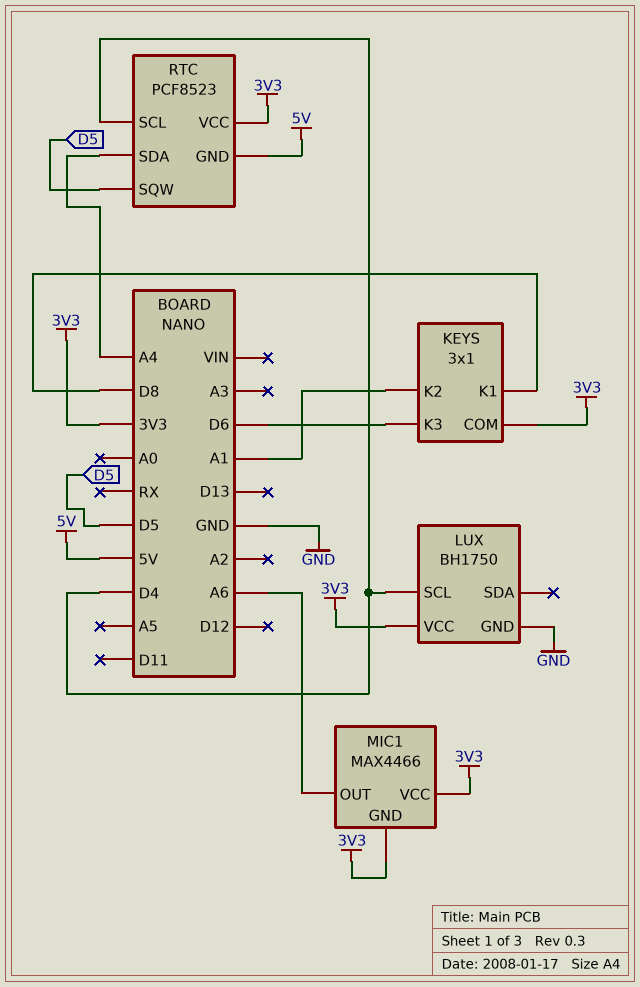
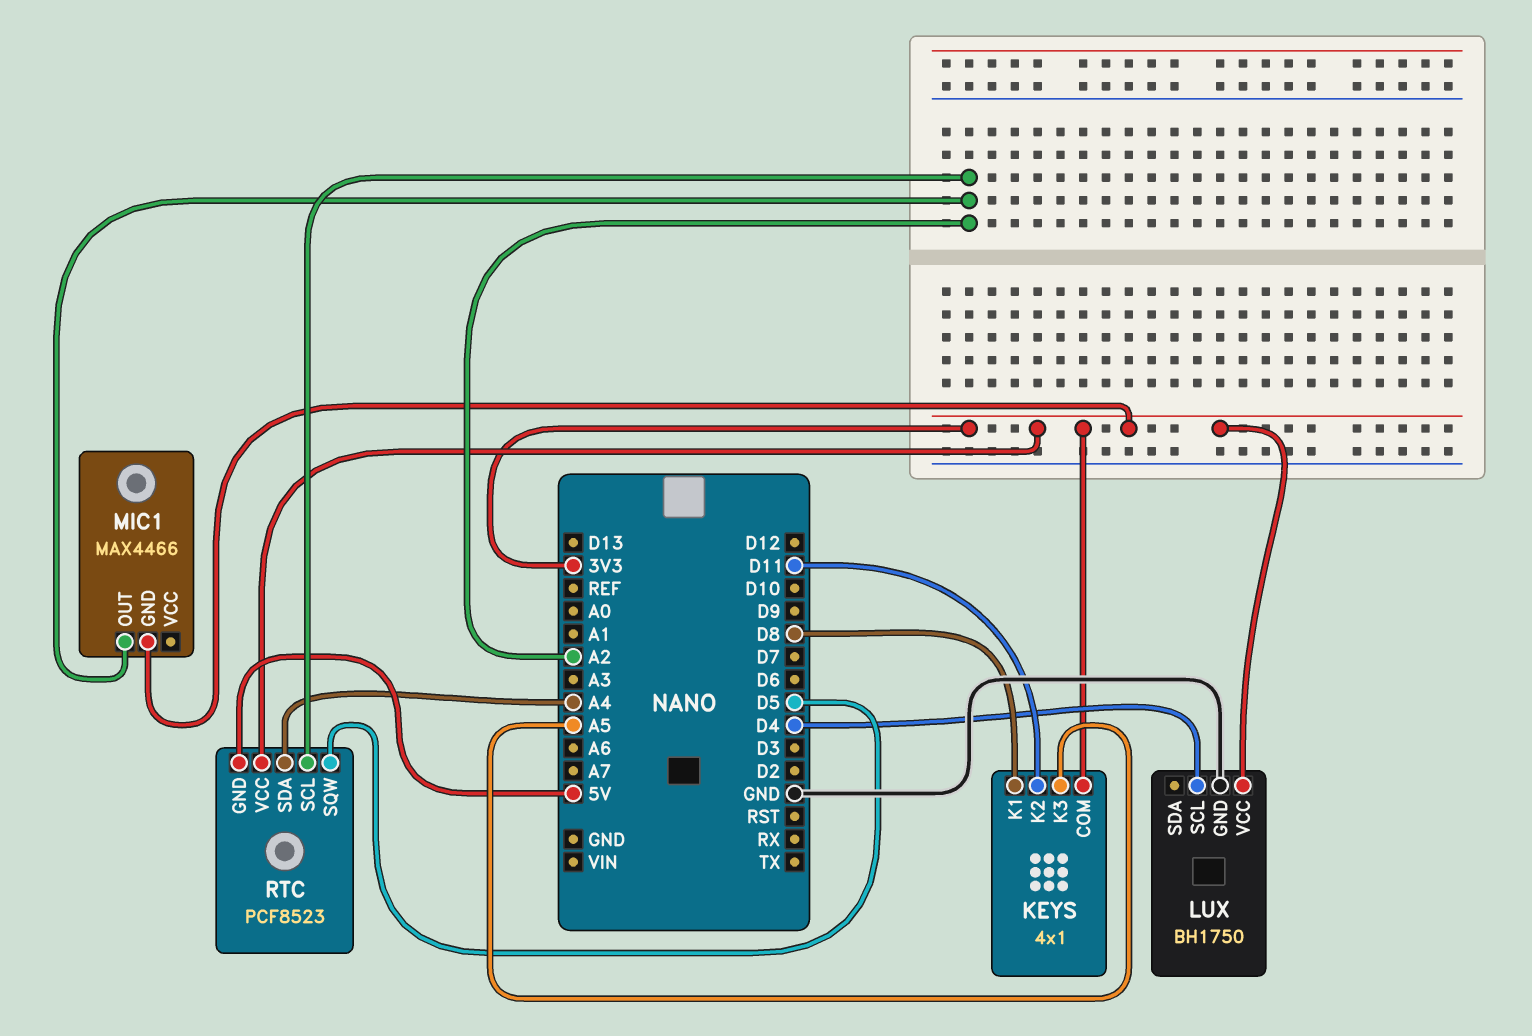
KEYS: 3x1 -> 4x1
KEYS pin K2: A1 -> D11
KEYS pin K3: D6 -> A5
MIC1 pin OUT: A6 -> A2
MIC1 pin VCC: 3V3 -> none
RTC pin SCL: D4 -> A2

